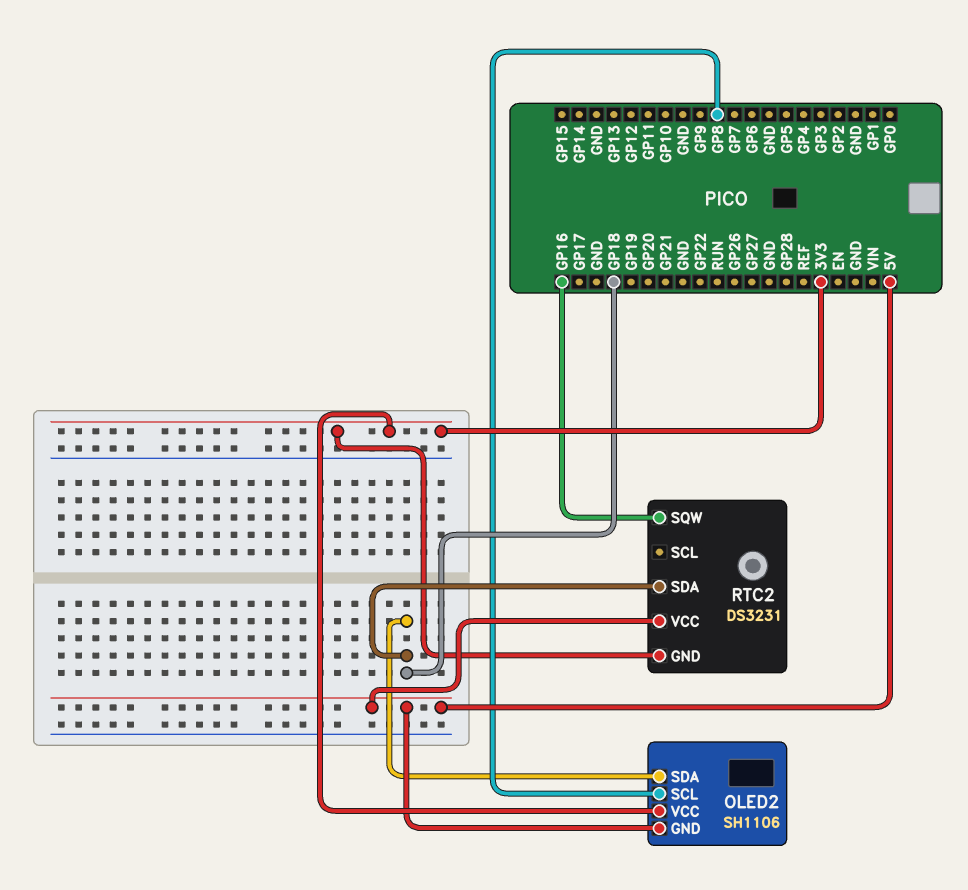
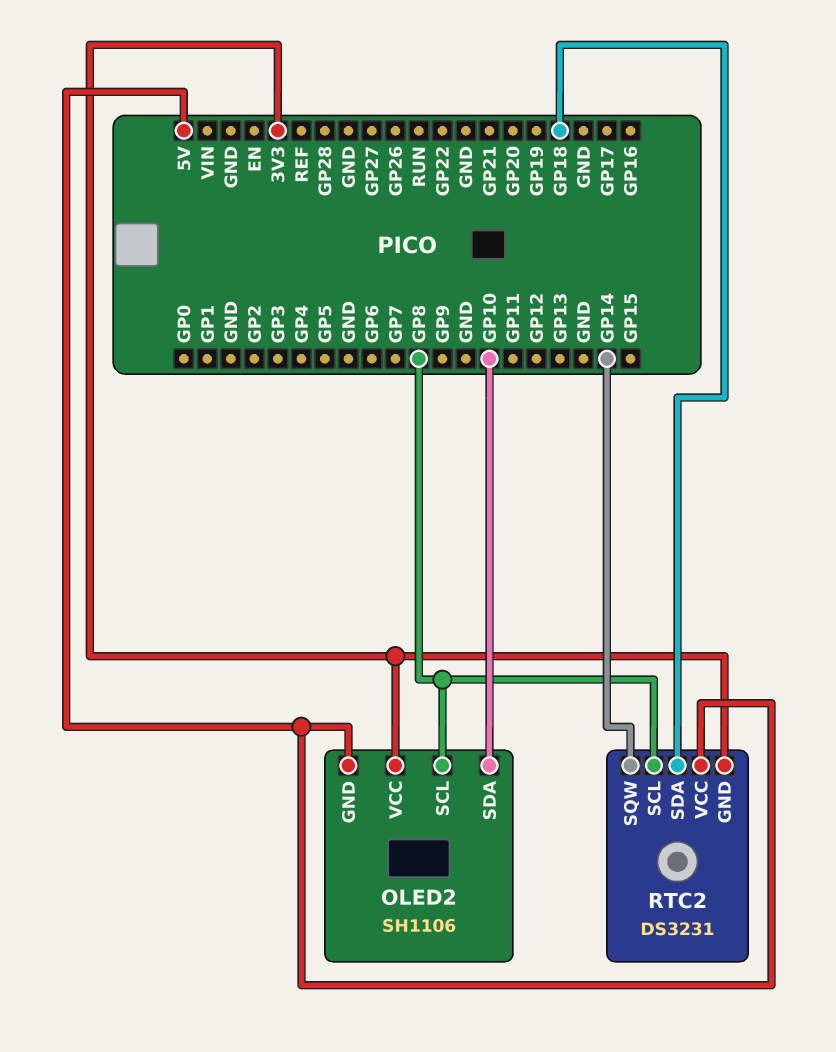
OLED2 pin SDA: GP18 -> GP10
RTC2 pin SCL: none -> GP8
RTC2 pin SQW: GP16 -> GP14

